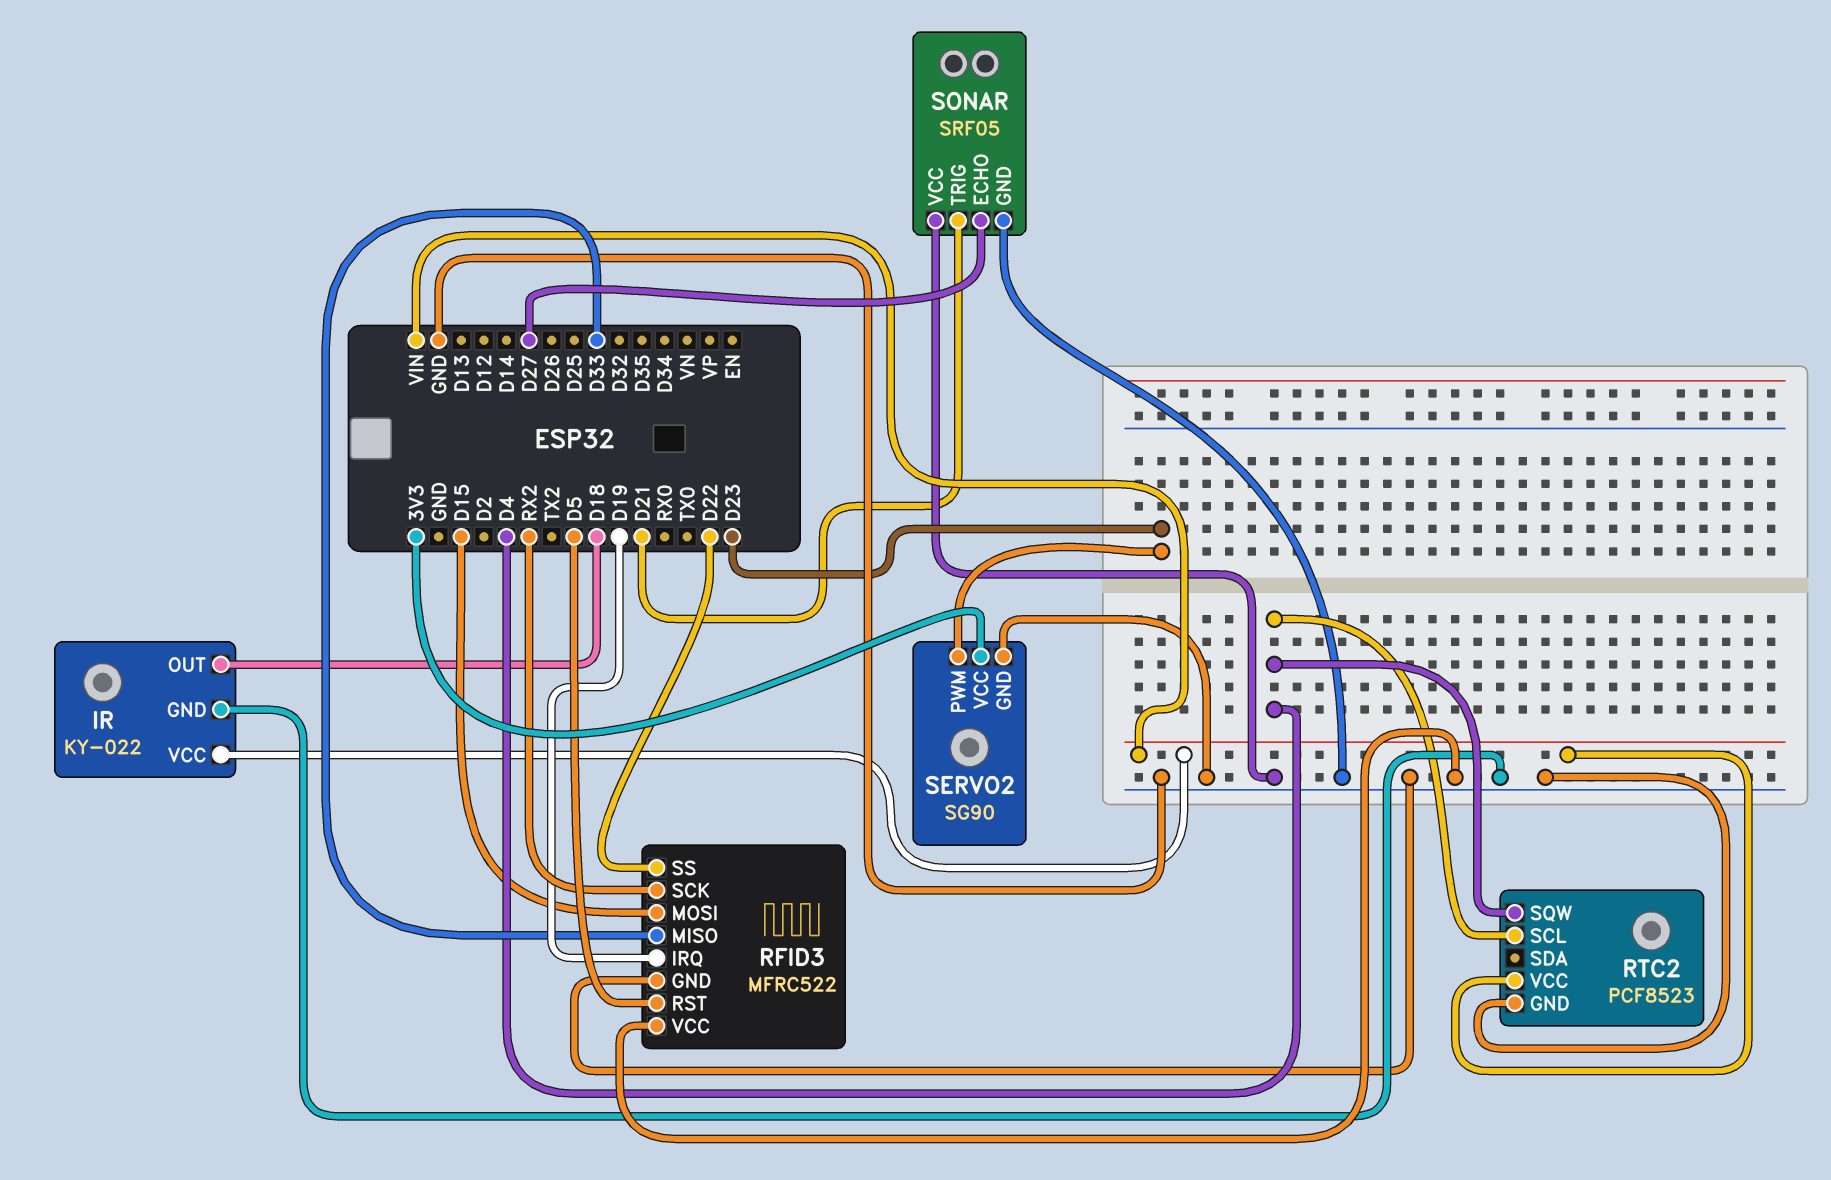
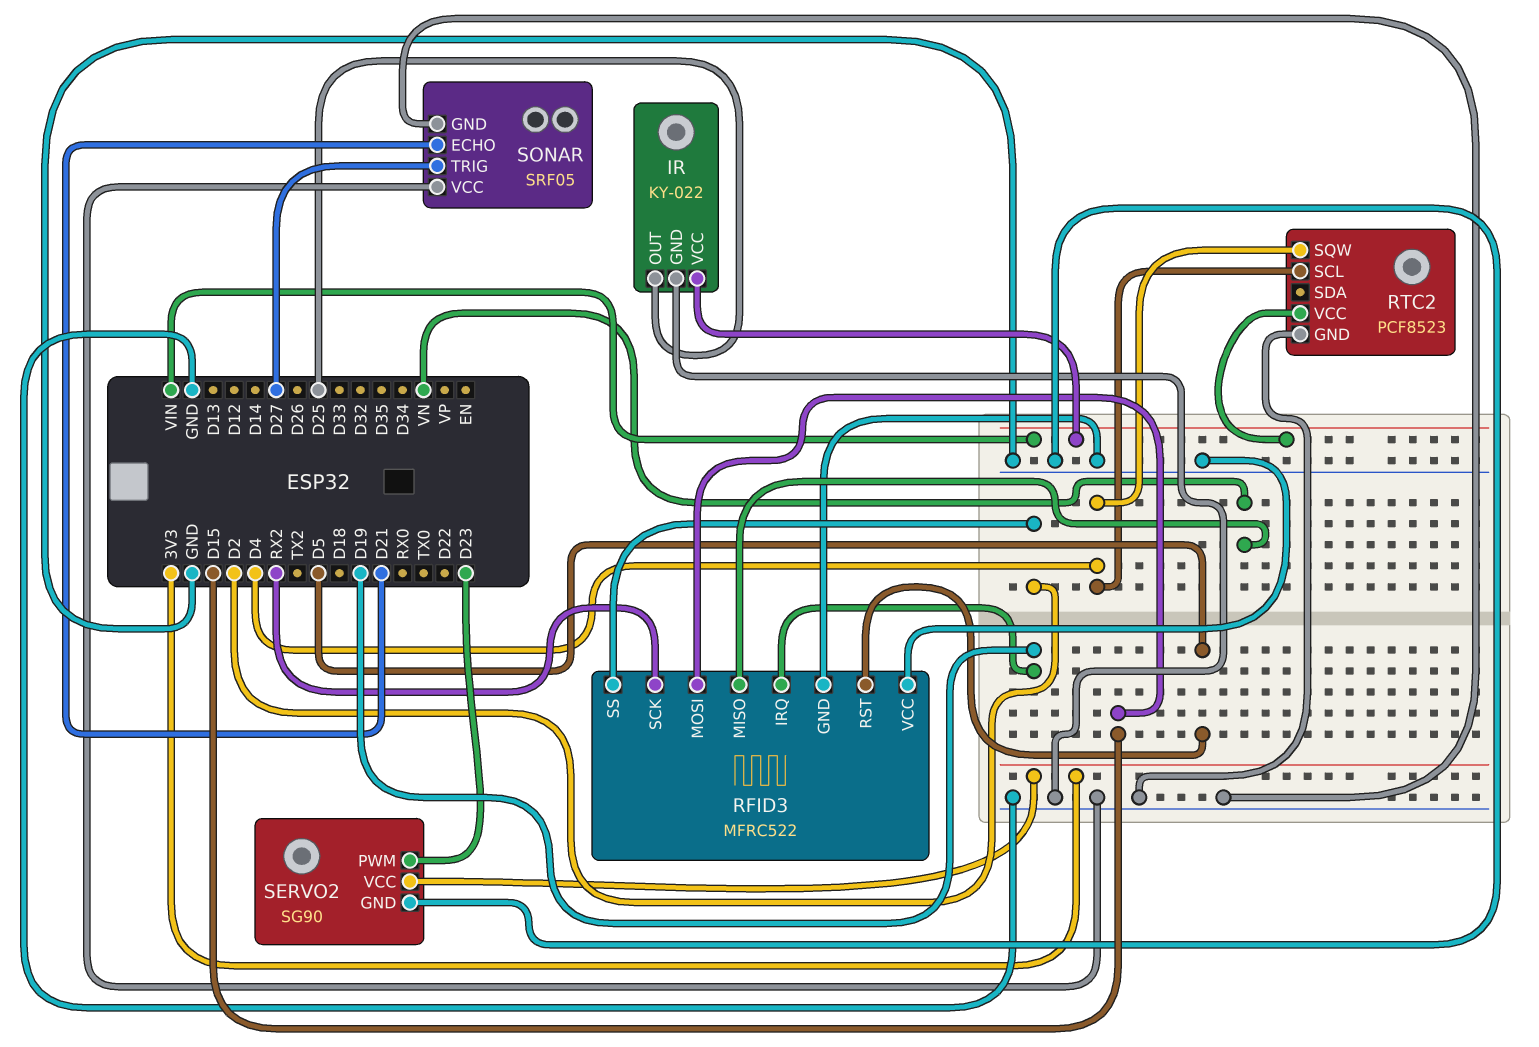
IR pin OUT: D18 -> D25
RFID3 pin MISO: D33 -> VN
RFID3 pin SS: D22 -> D2
SONAR pin ECHO: D27 -> D21
SONAR pin TRIG: D21 -> D27

